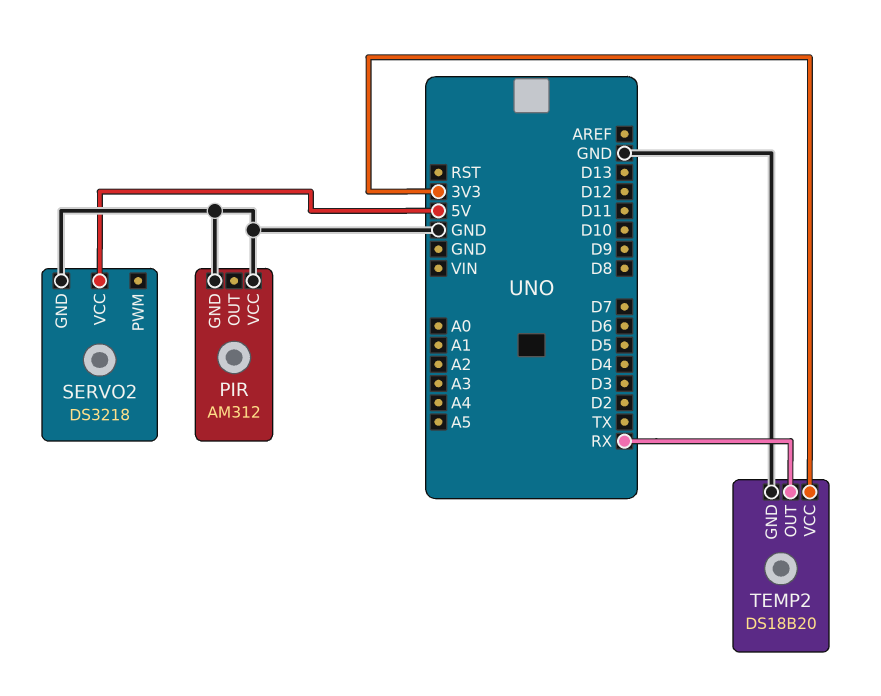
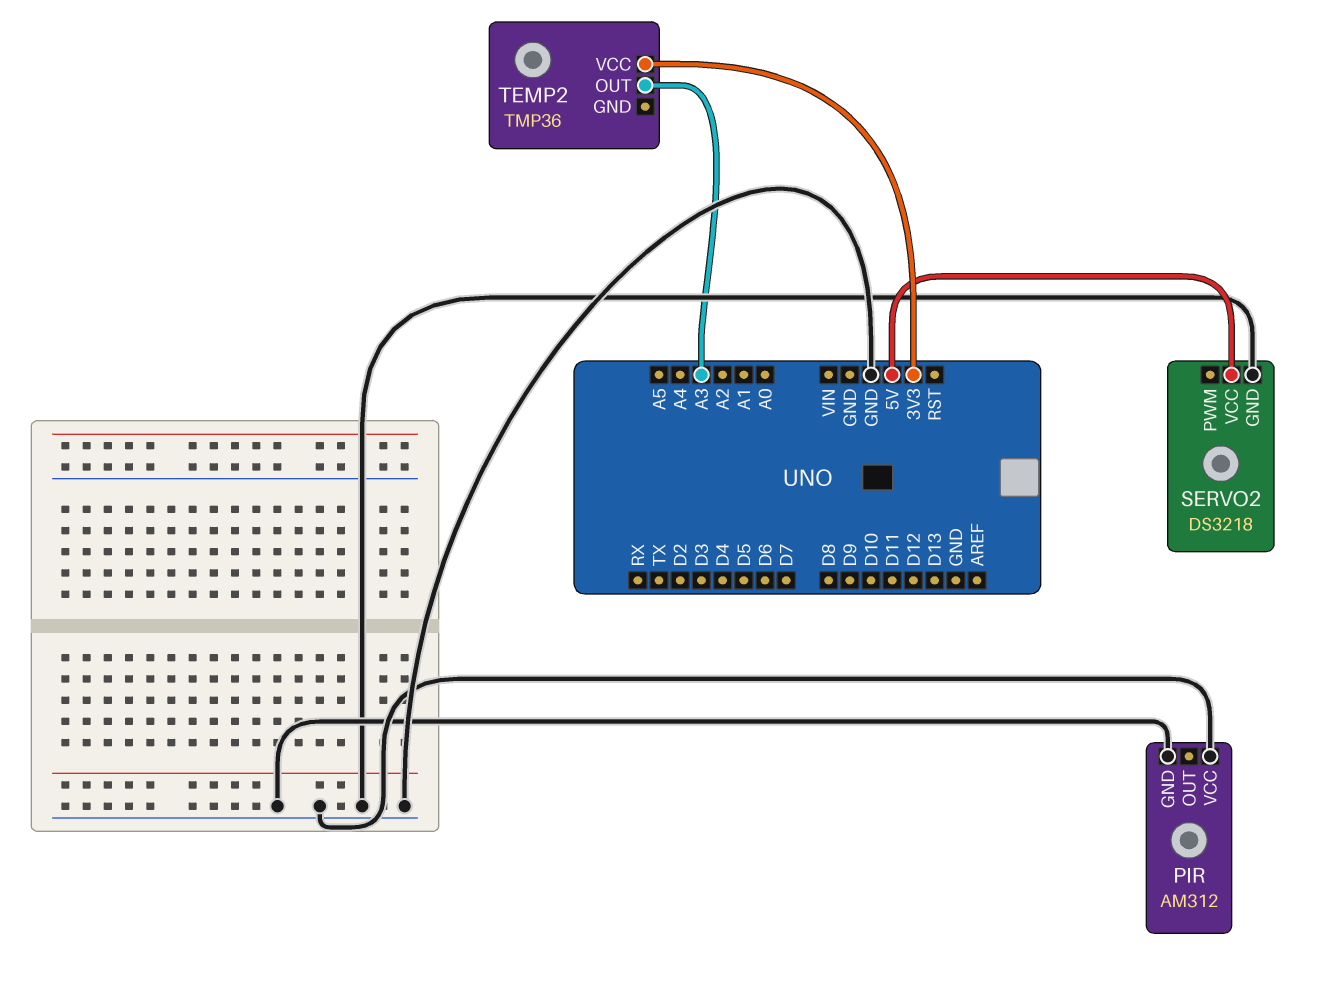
TEMP2: DS18B20 -> TMP36
TEMP2 pin GND: GND -> none
TEMP2 pin OUT: RX -> A3

